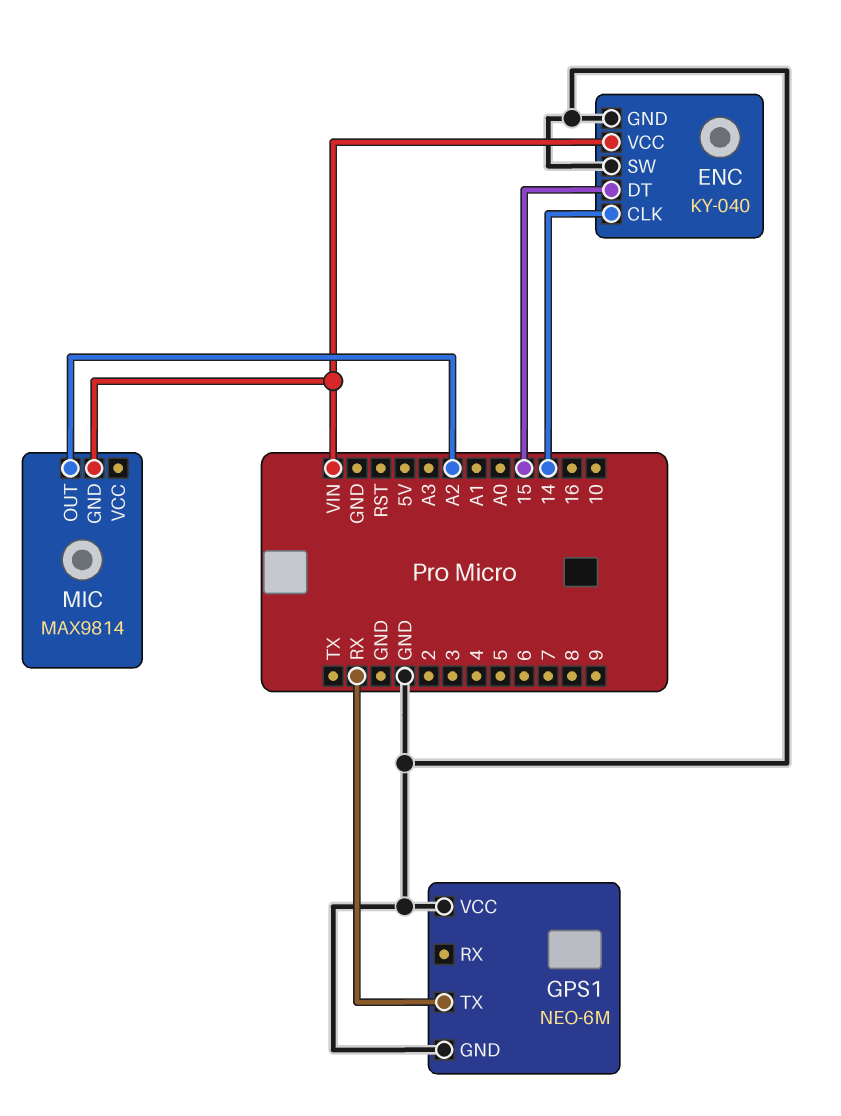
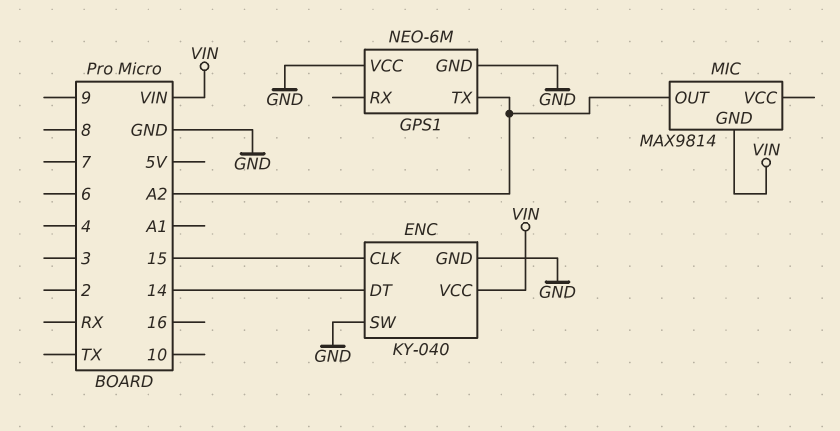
ENC pin CLK: 14 -> 15
ENC pin DT: 15 -> 14
GPS1 pin TX: RX -> A2

